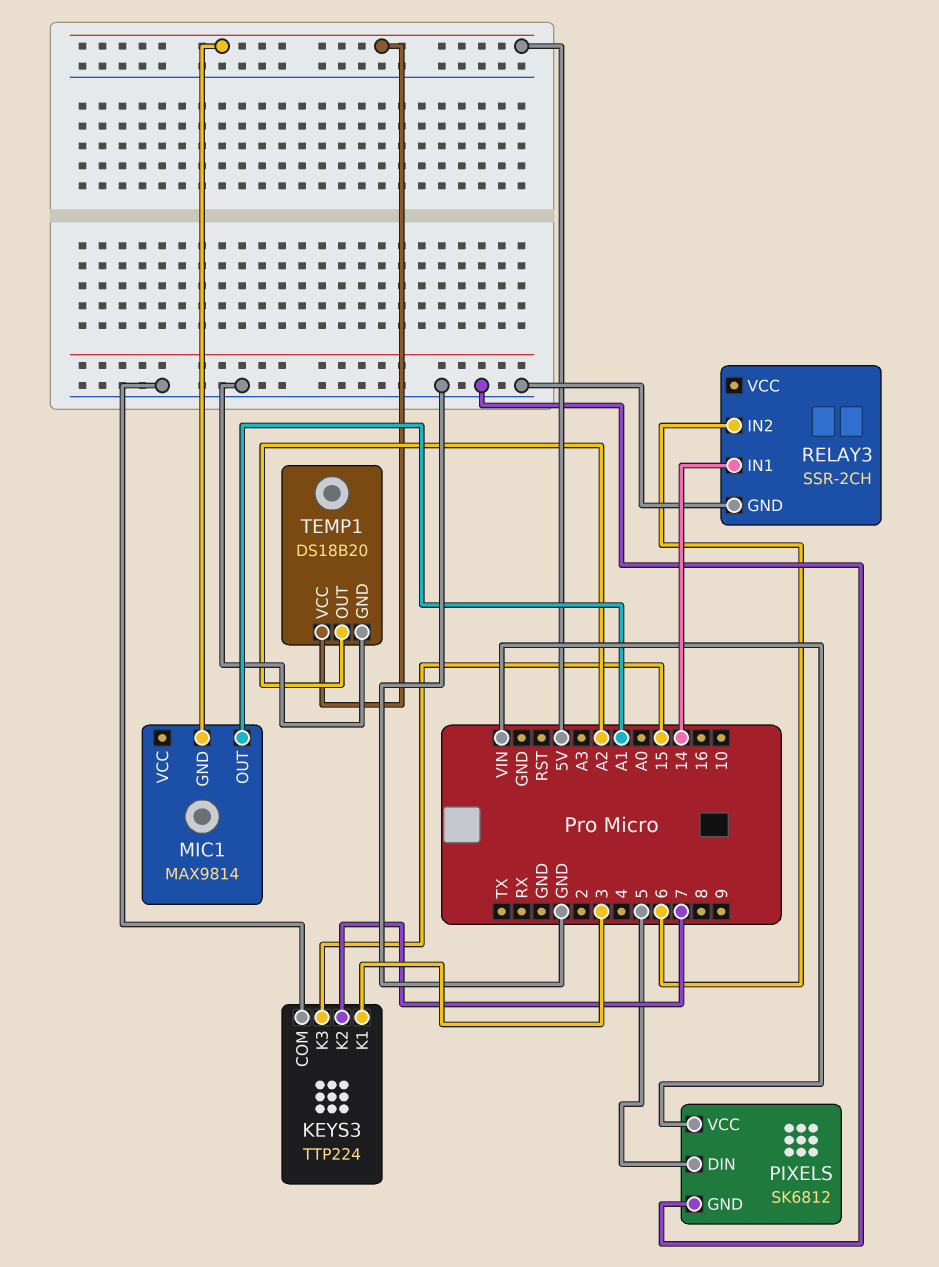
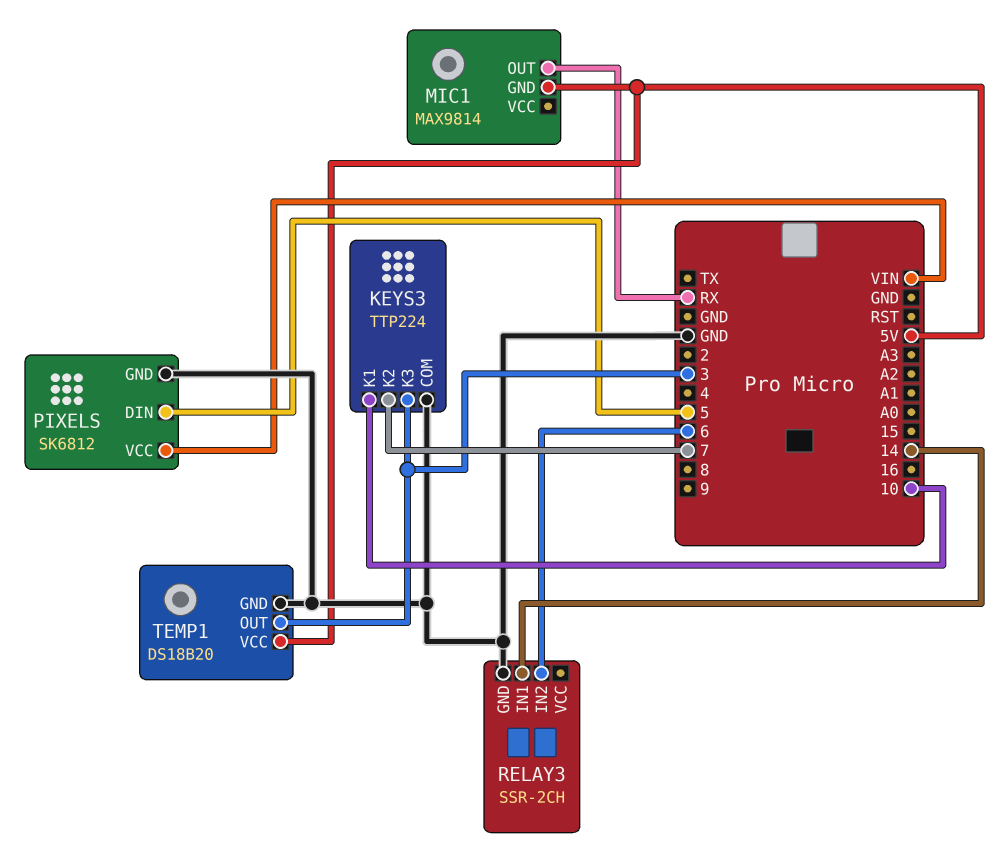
KEYS3 pin K1: 3 -> 10
KEYS3 pin K3: 15 -> 3
MIC1 pin OUT: A1 -> RX
TEMP1 pin OUT: A2 -> 3

